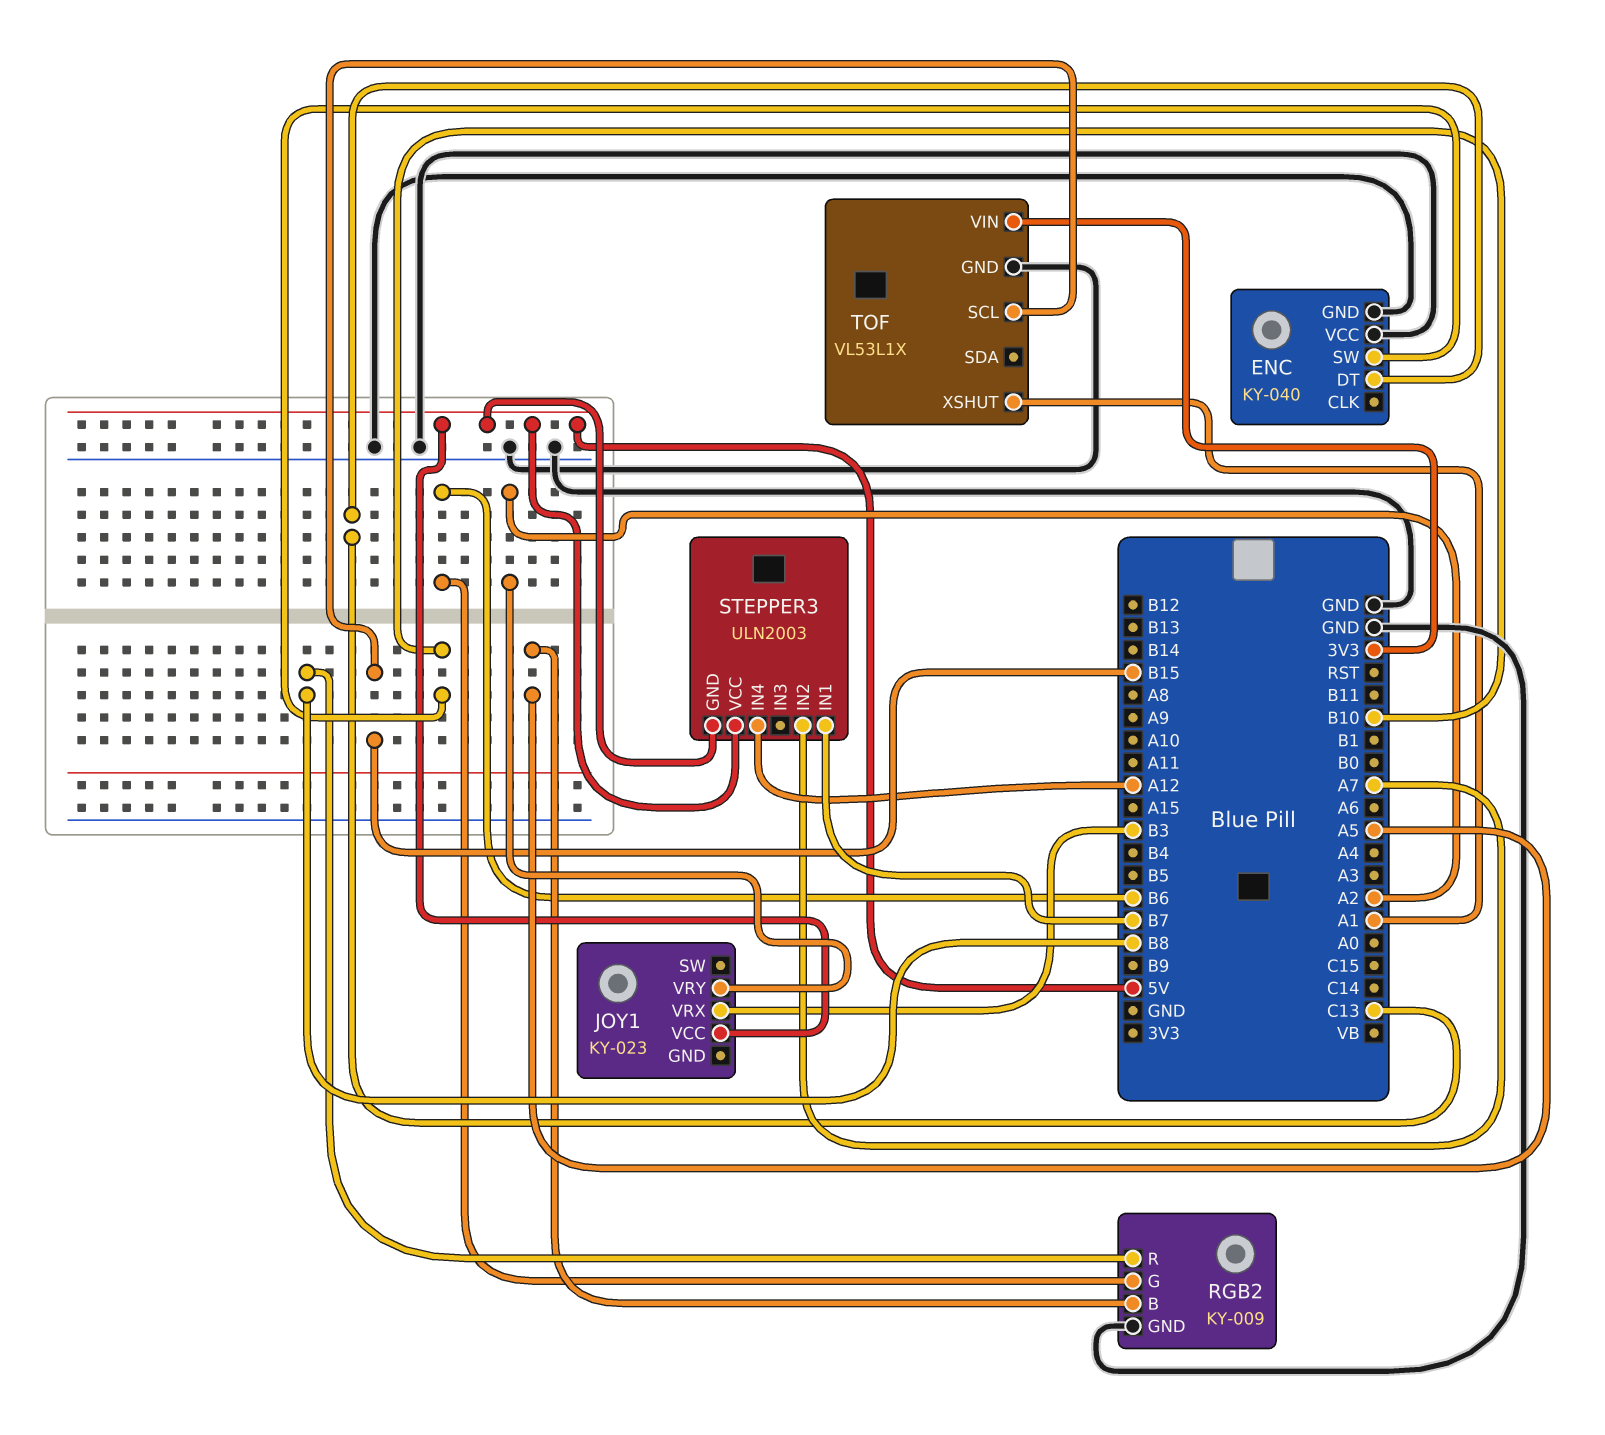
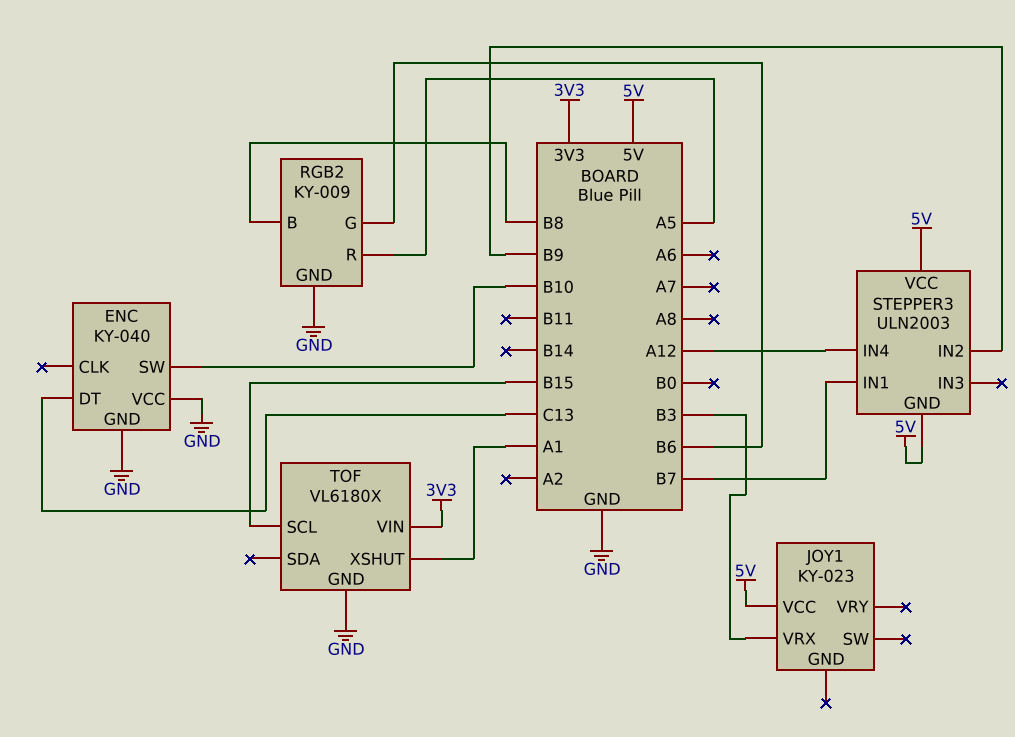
JOY1 pin VRY: A2 -> none
RGB2 pin B: A5 -> B8
RGB2 pin R: B8 -> A5
STEPPER3 pin IN2: A7 -> B9
TOF: VL53L1X -> VL6180X

